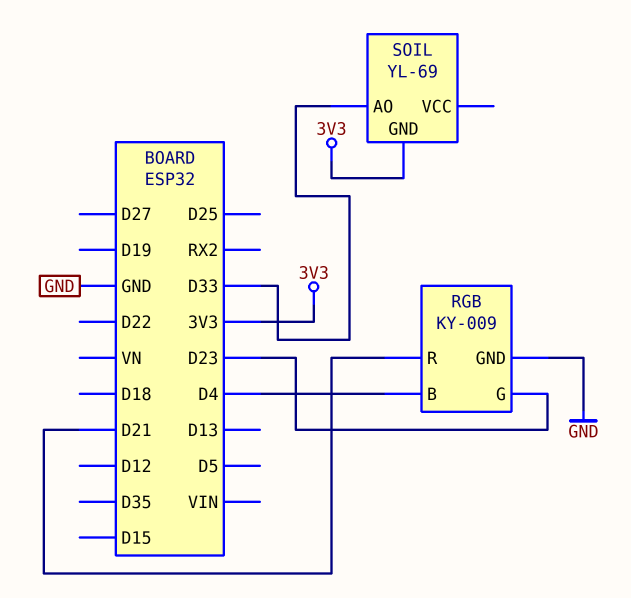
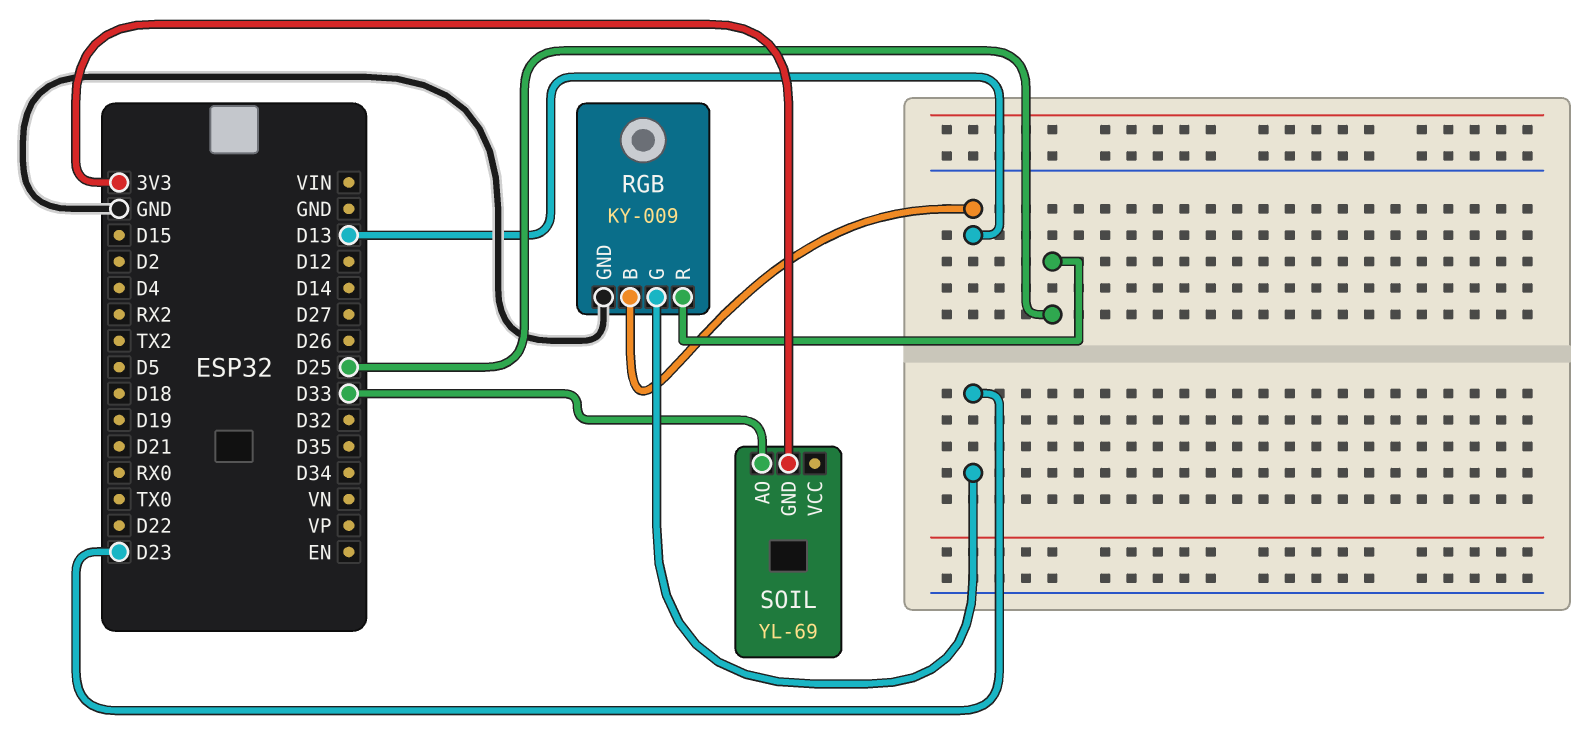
RGB pin B: D4 -> D13
RGB pin R: D21 -> D25

